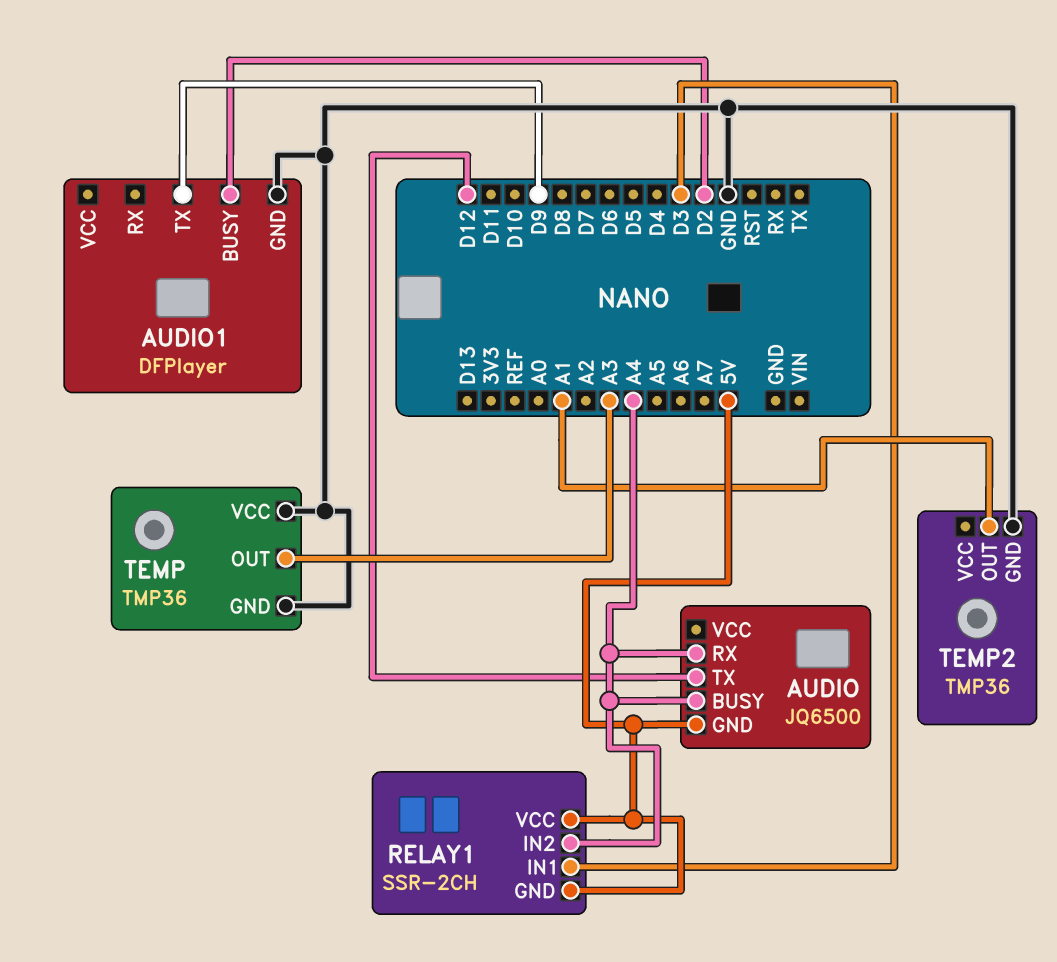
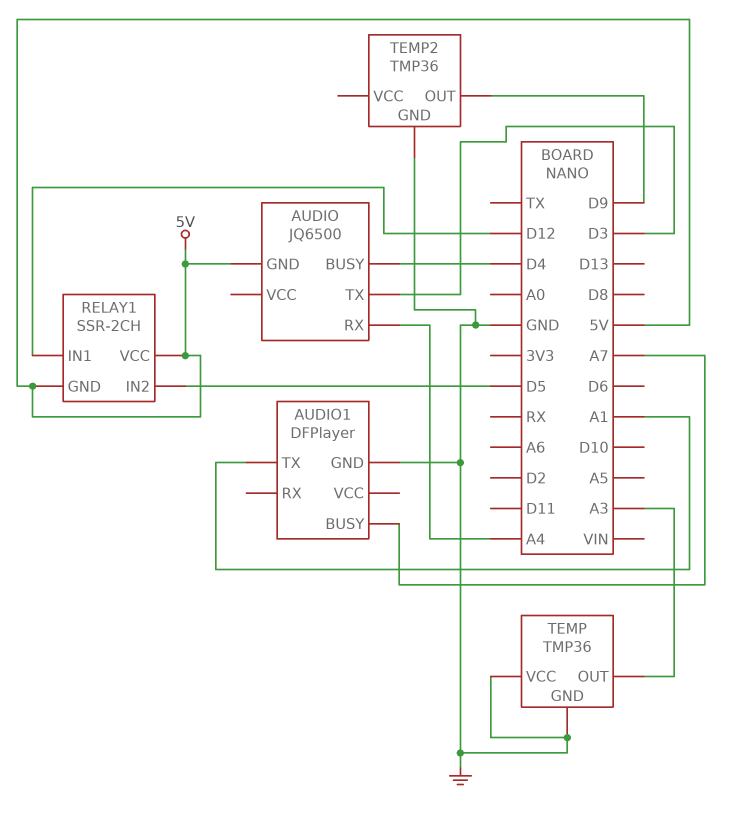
AUDIO pin BUSY: A4 -> D4
AUDIO pin TX: D12 -> D3
AUDIO1 pin BUSY: D2 -> A7
AUDIO1 pin TX: D9 -> A1
RELAY1 pin IN1: D3 -> D12
RELAY1 pin IN2: A4 -> D5
TEMP2 pin OUT: A1 -> D9

